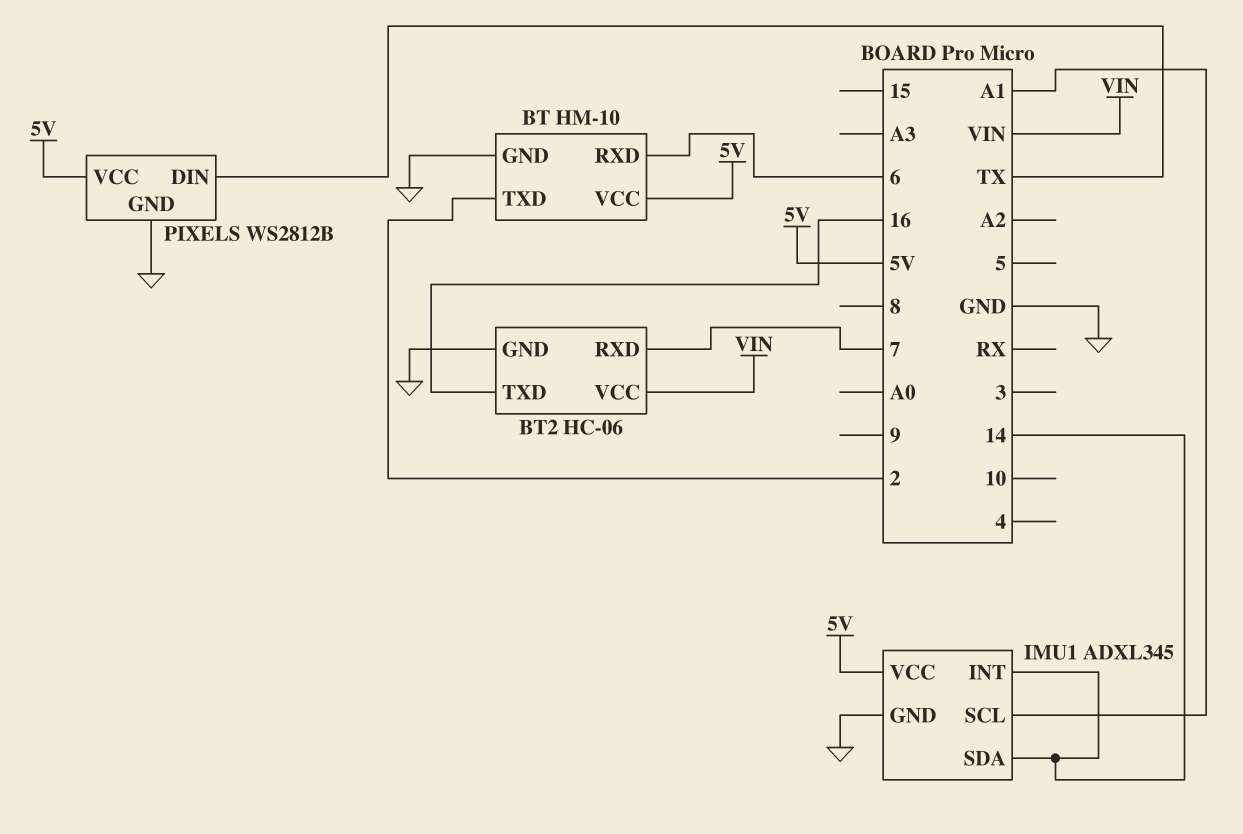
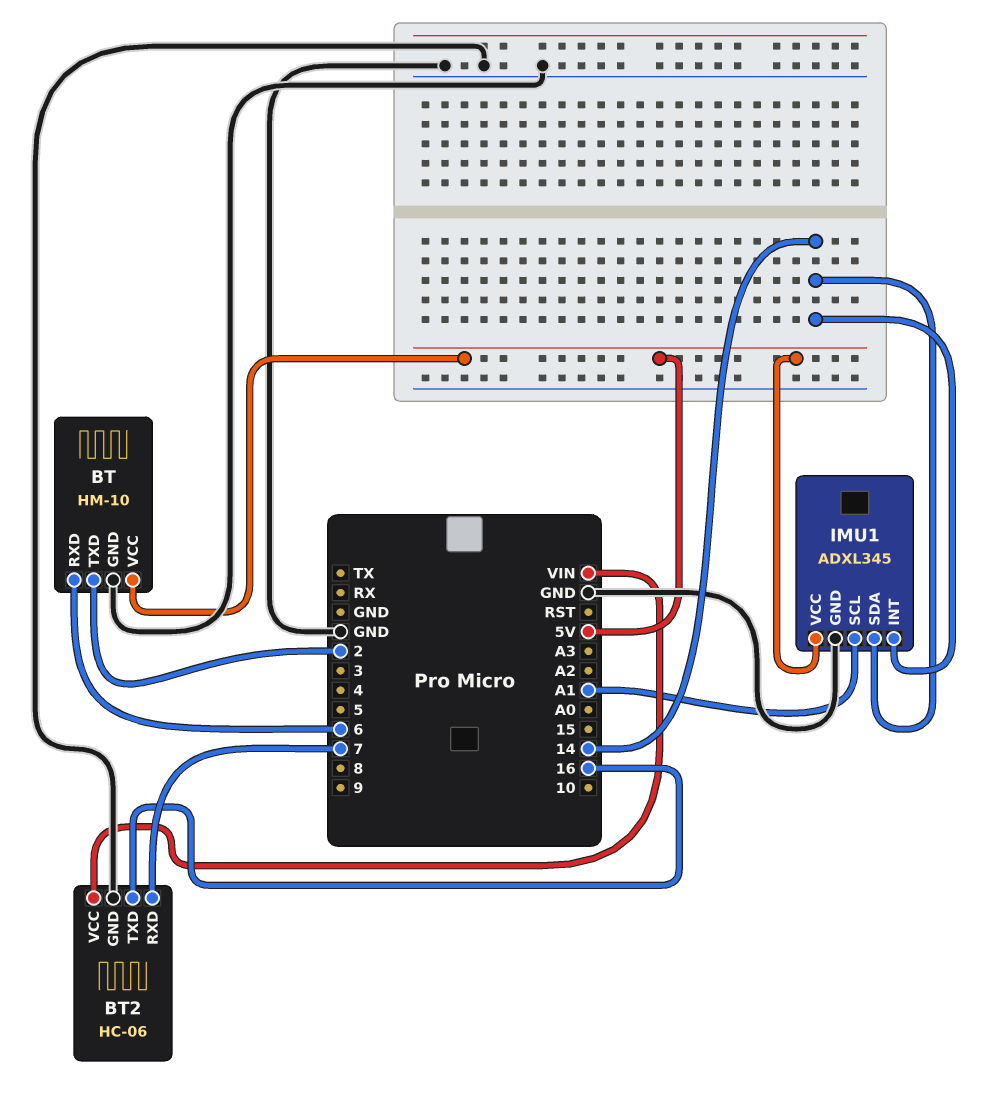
PIXELS: WS2812B -> none
PIXELS pin DIN: TX -> none
PIXELS pin GND: GND -> none
PIXELS pin VCC: 5V -> none

